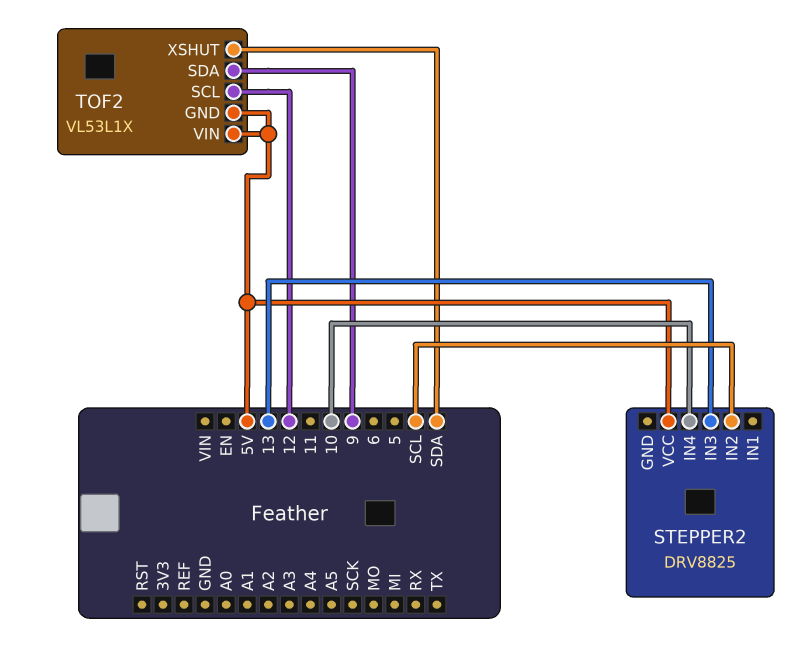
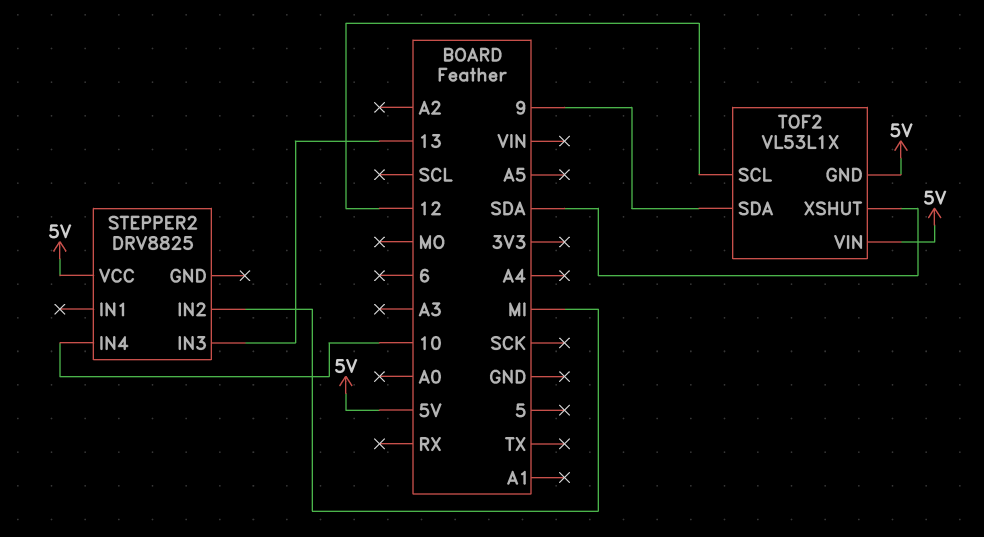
STEPPER2 pin IN2: SCL -> MI

